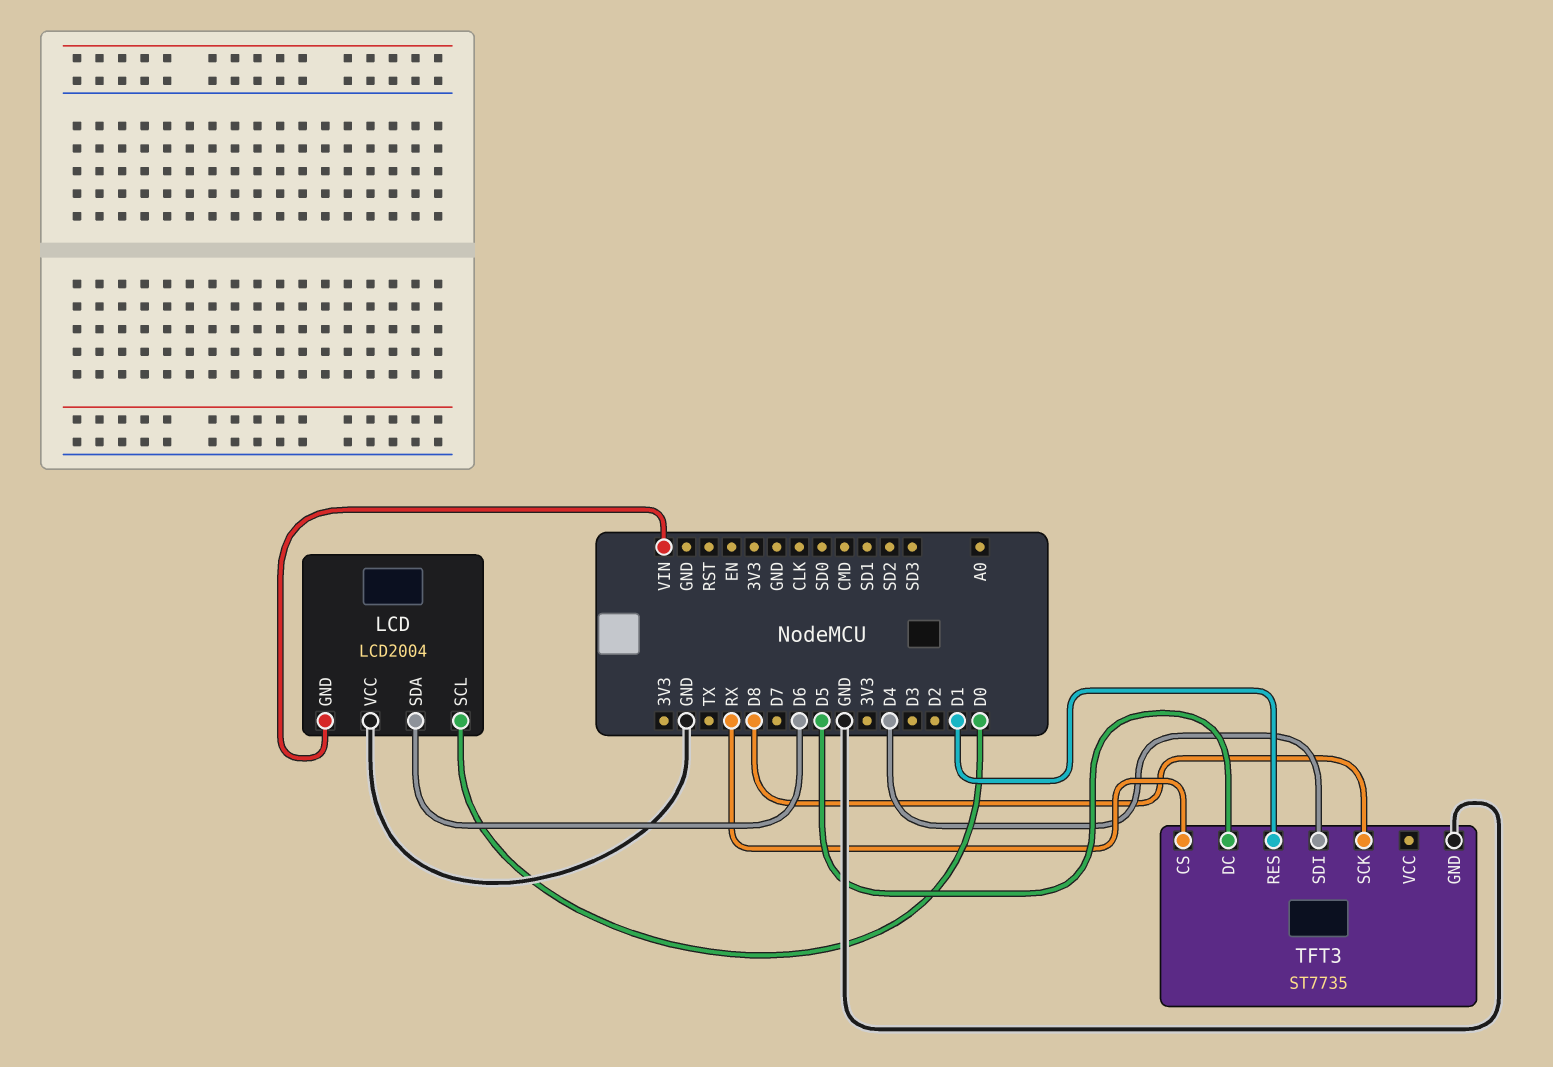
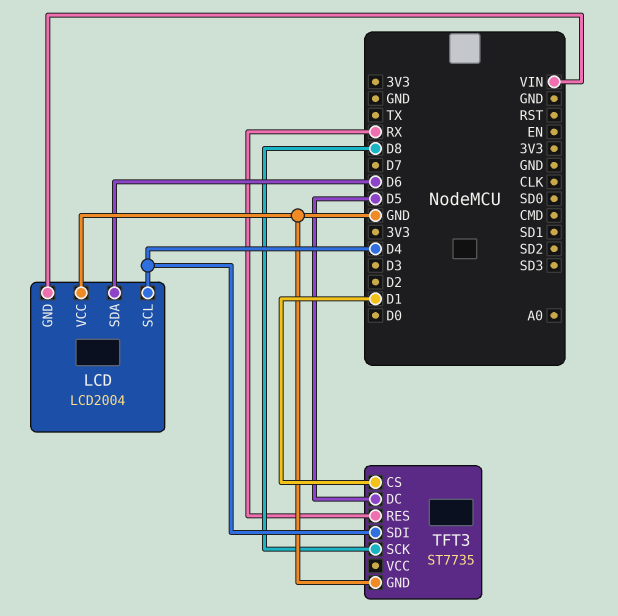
LCD pin SCL: D0 -> D4
TFT3 pin CS: RX -> D1
TFT3 pin RES: D1 -> RX

